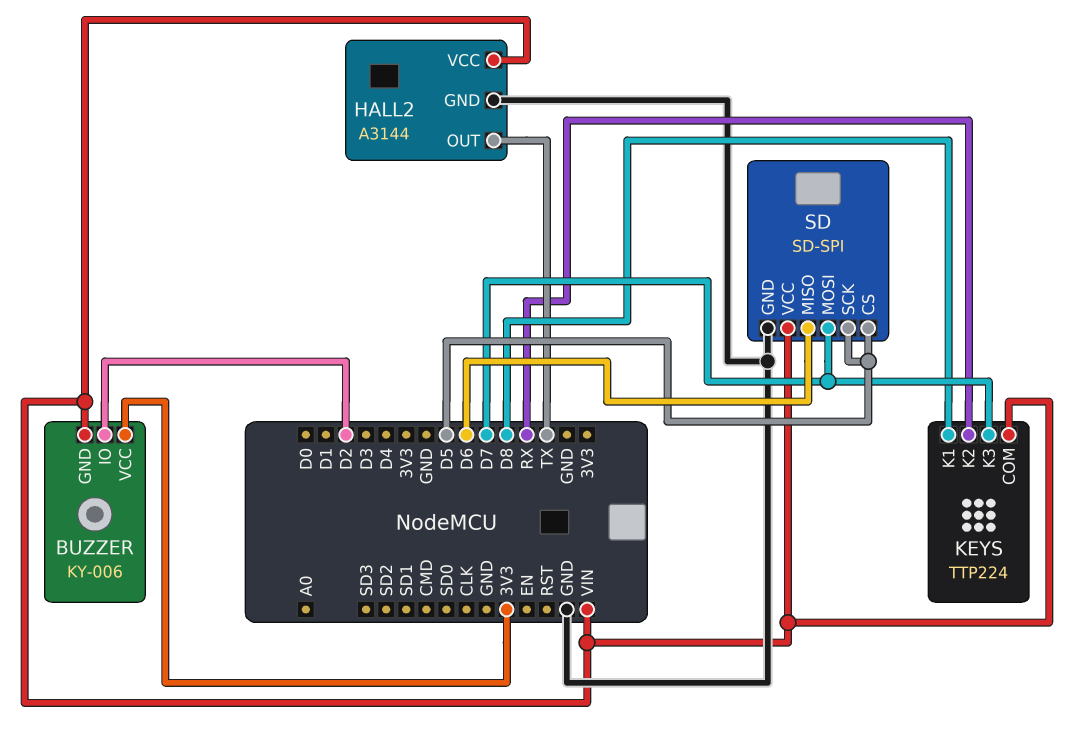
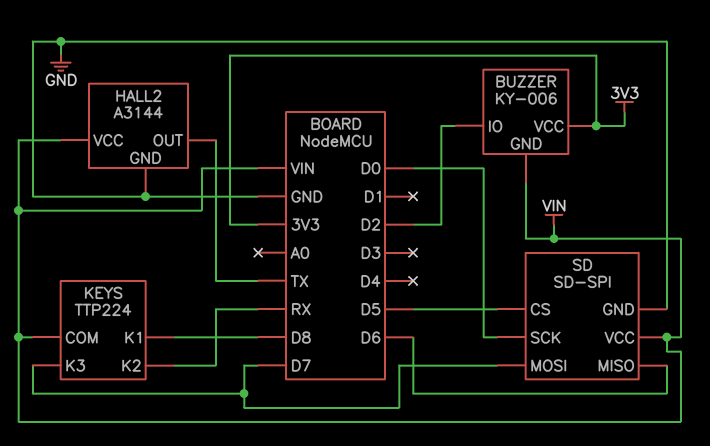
SD pin SCK: D5 -> D0

